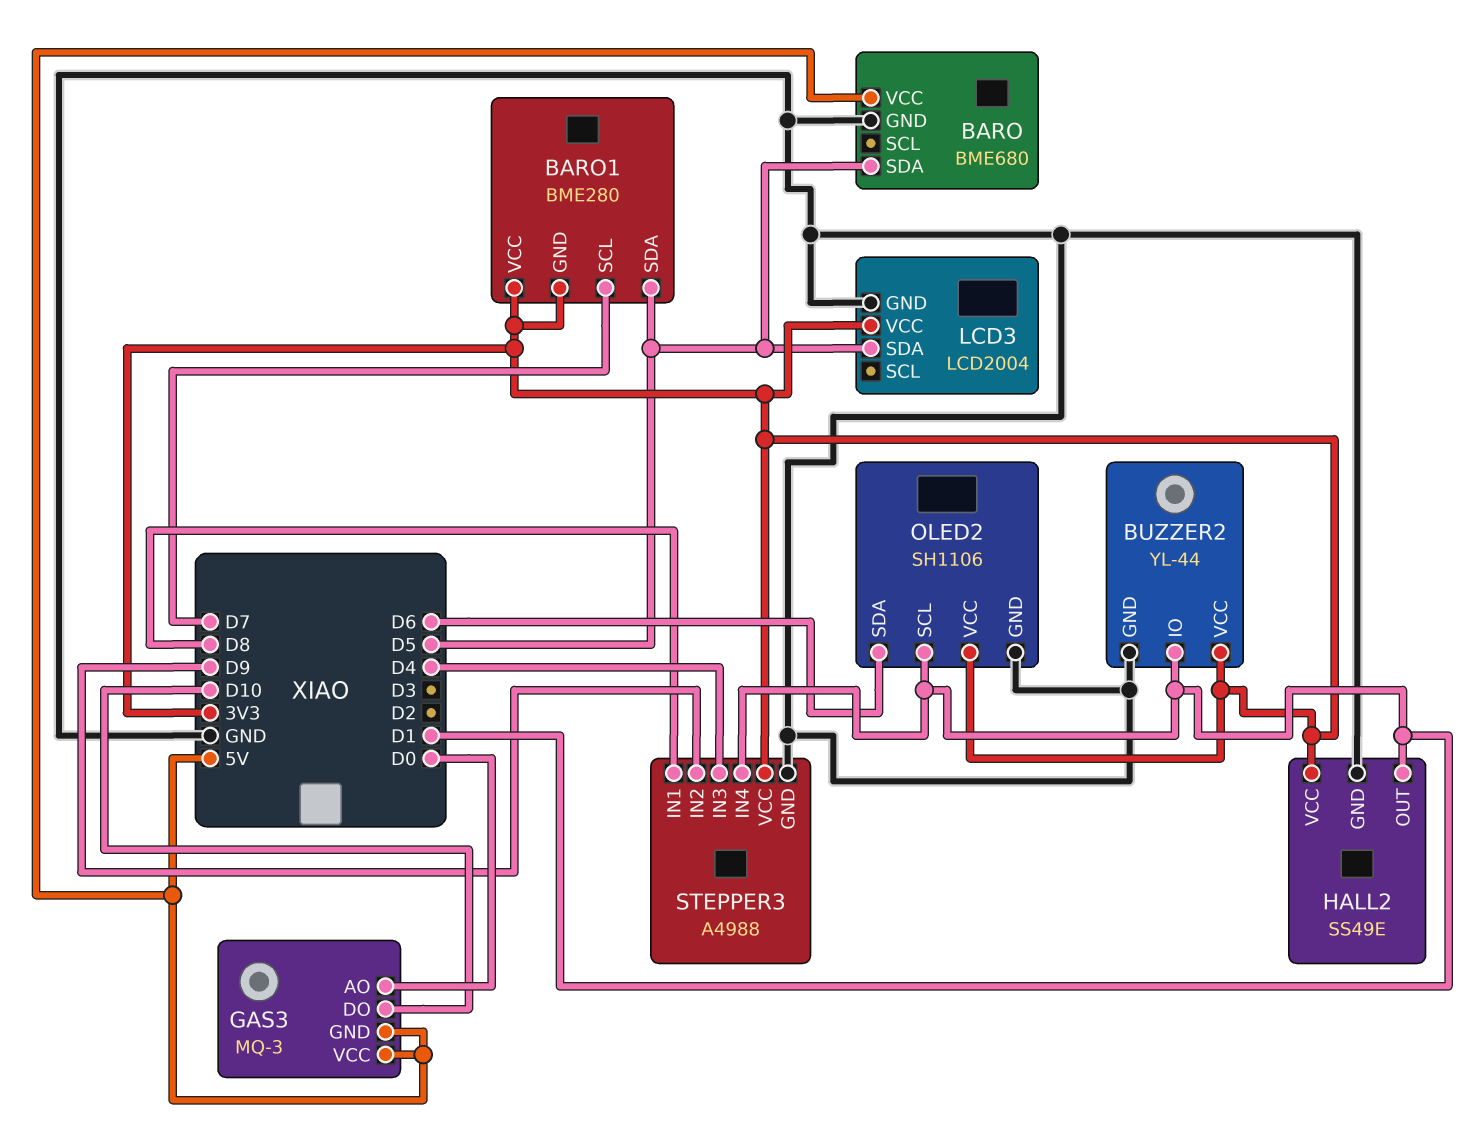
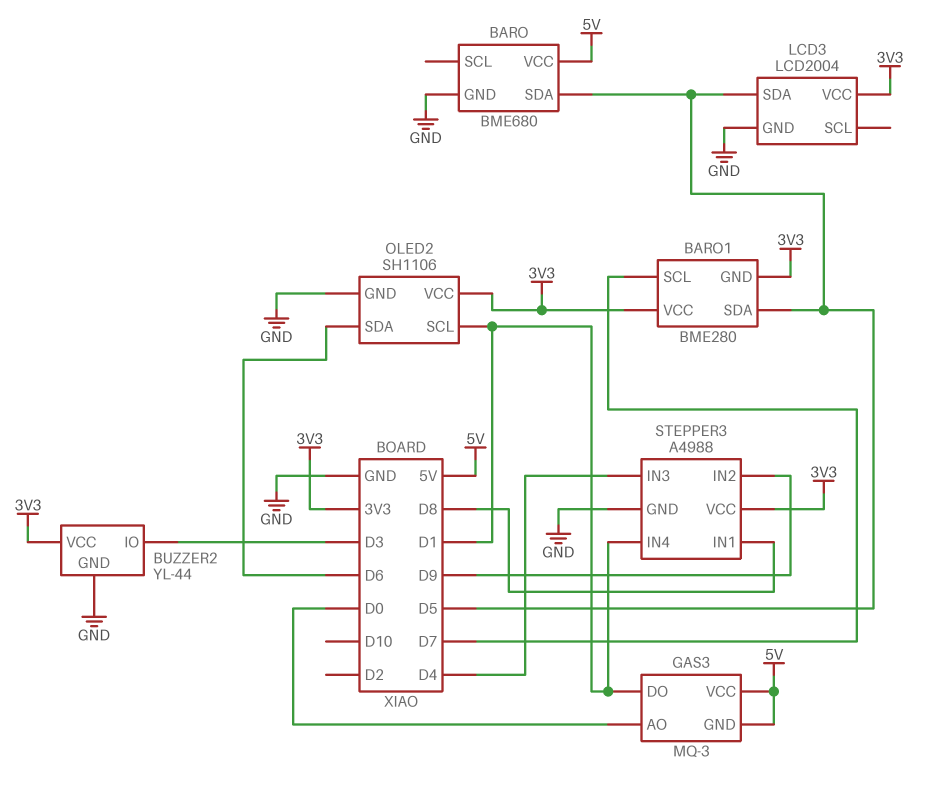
BUZZER2 pin IO: D1 -> D3
GAS3 pin DO: D10 -> D1
HALL2: SS49E -> none
HALL2 pin GND: GND -> none
HALL2 pin OUT: D1 -> none
HALL2 pin VCC: 3V3 -> none

